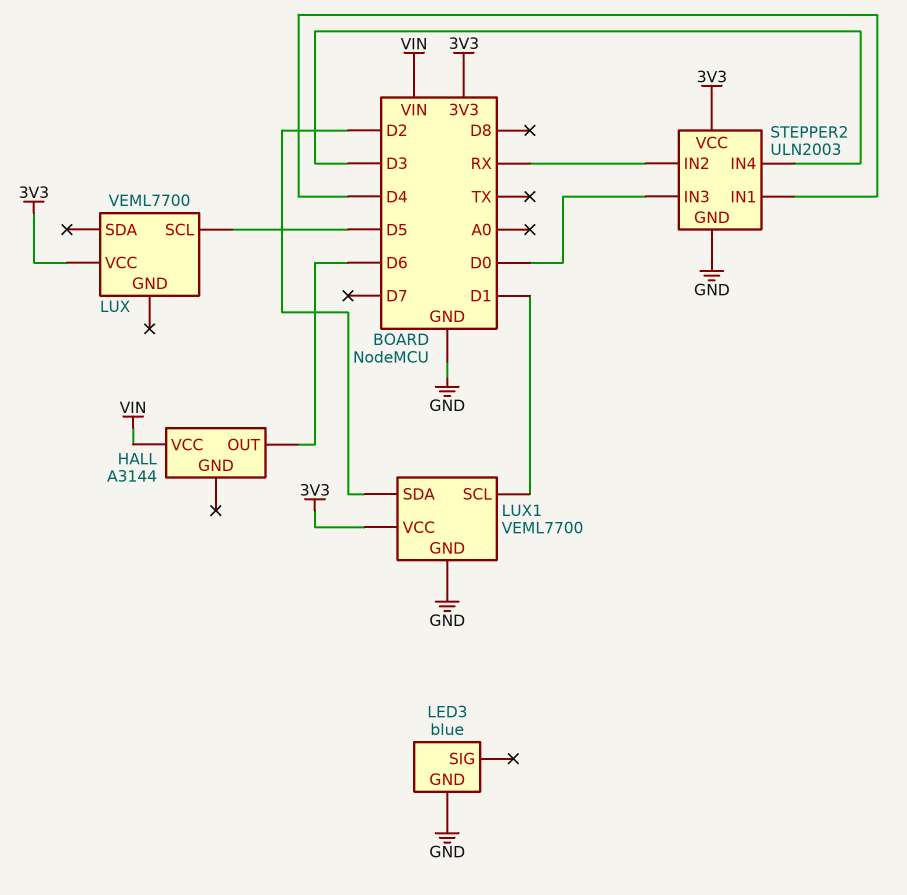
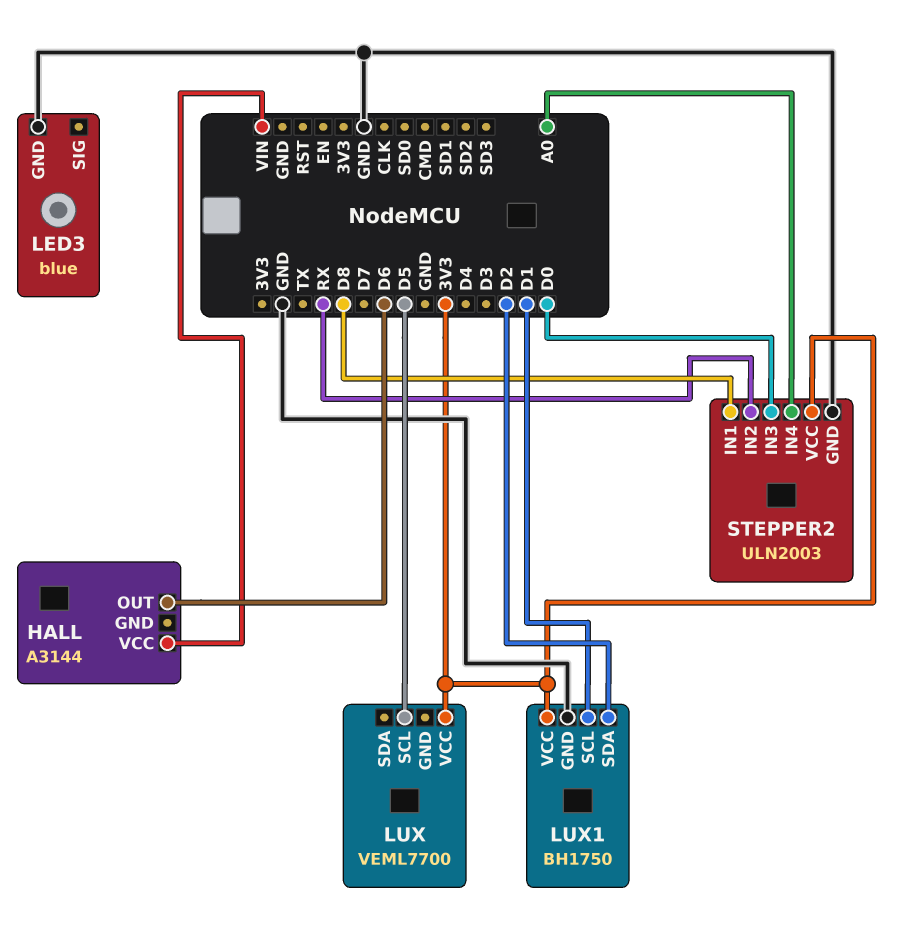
LUX1: VEML7700 -> BH1750
STEPPER2 pin IN1: D4 -> D8
STEPPER2 pin IN4: D3 -> A0

